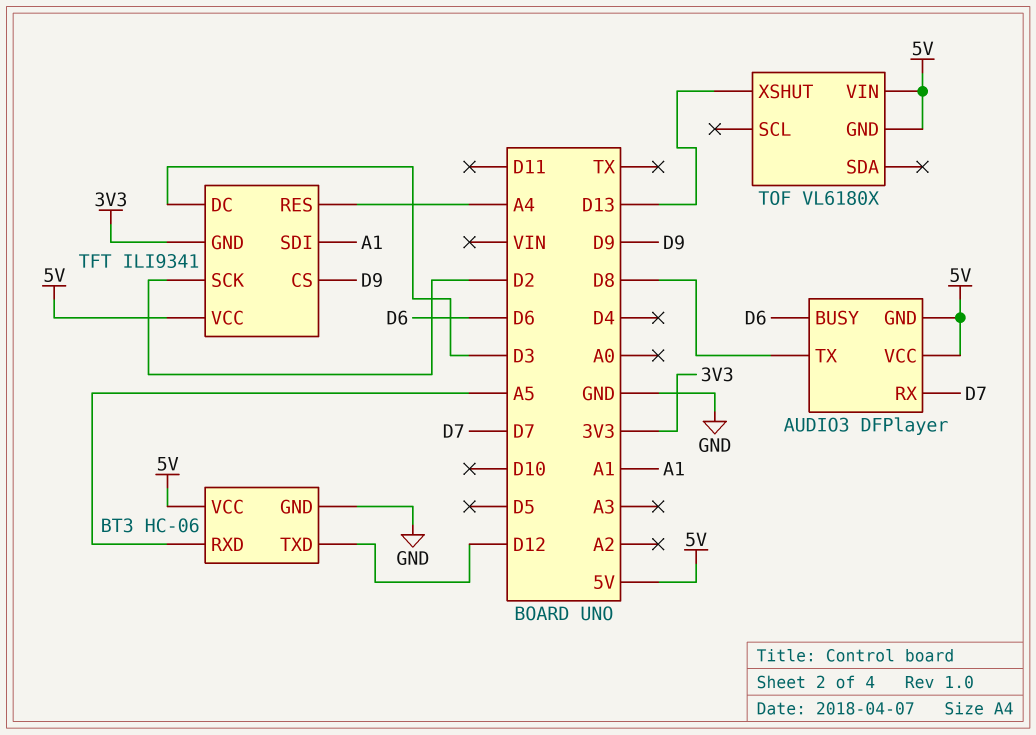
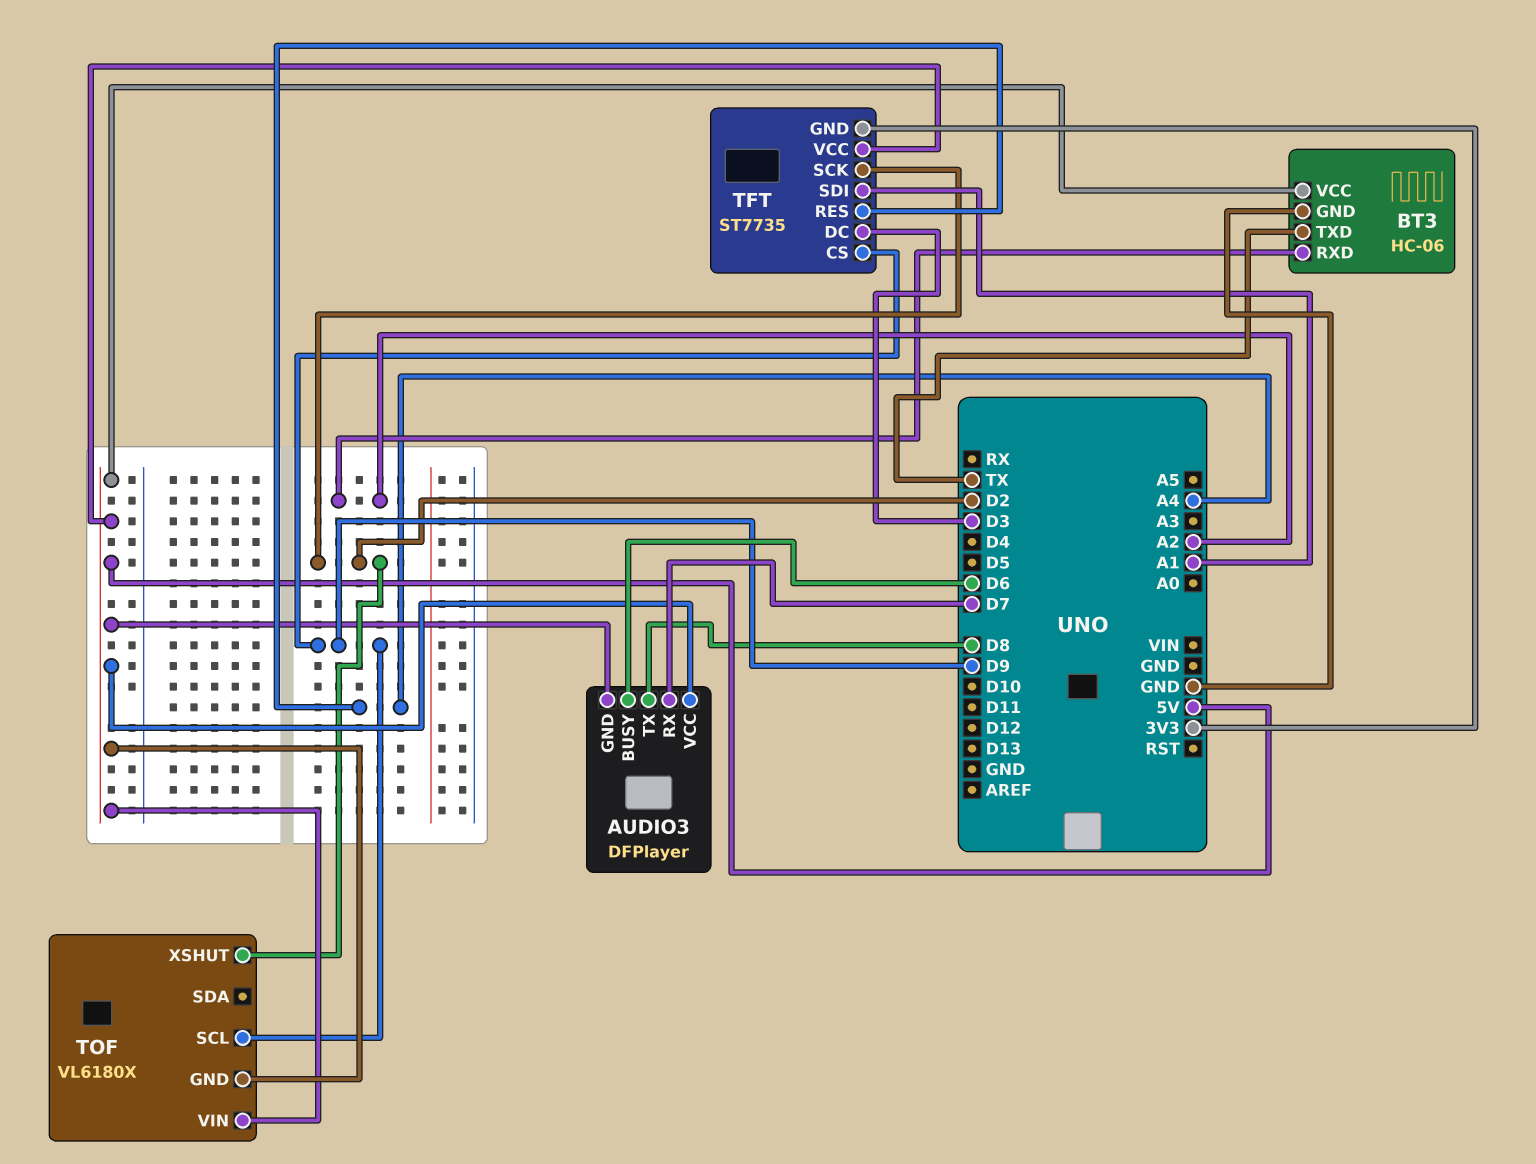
BT3 pin RXD: A5 -> A2
BT3 pin TXD: D12 -> TX
TFT: ILI9341 -> ST7735
TOF pin SCL: none -> D9
TOF pin XSHUT: D13 -> D2

